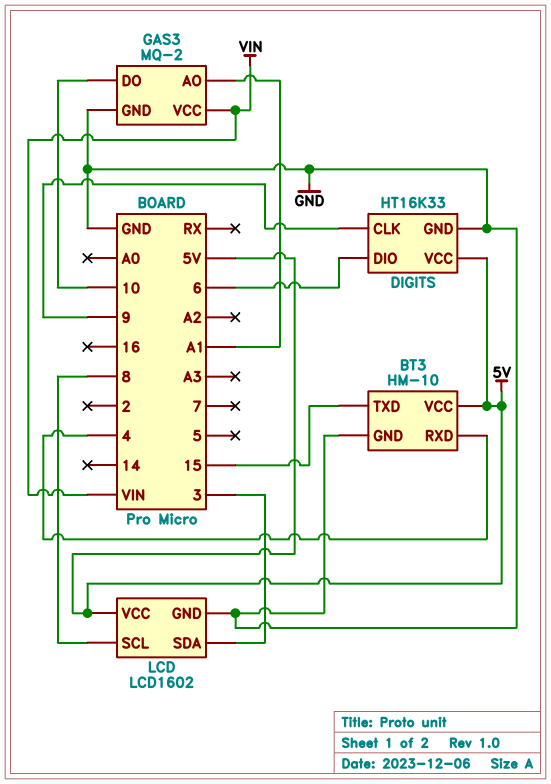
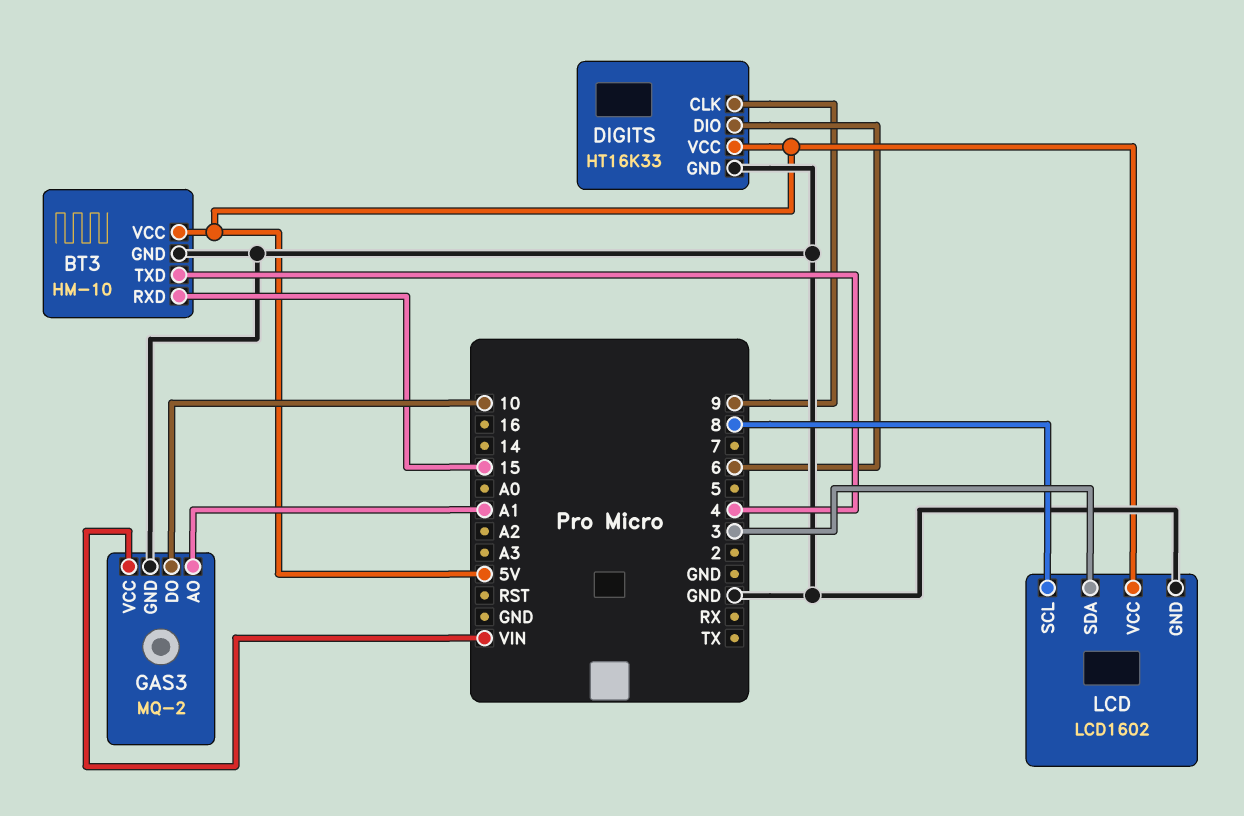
BT3 pin RXD: 4 -> 15
BT3 pin TXD: 15 -> 4

